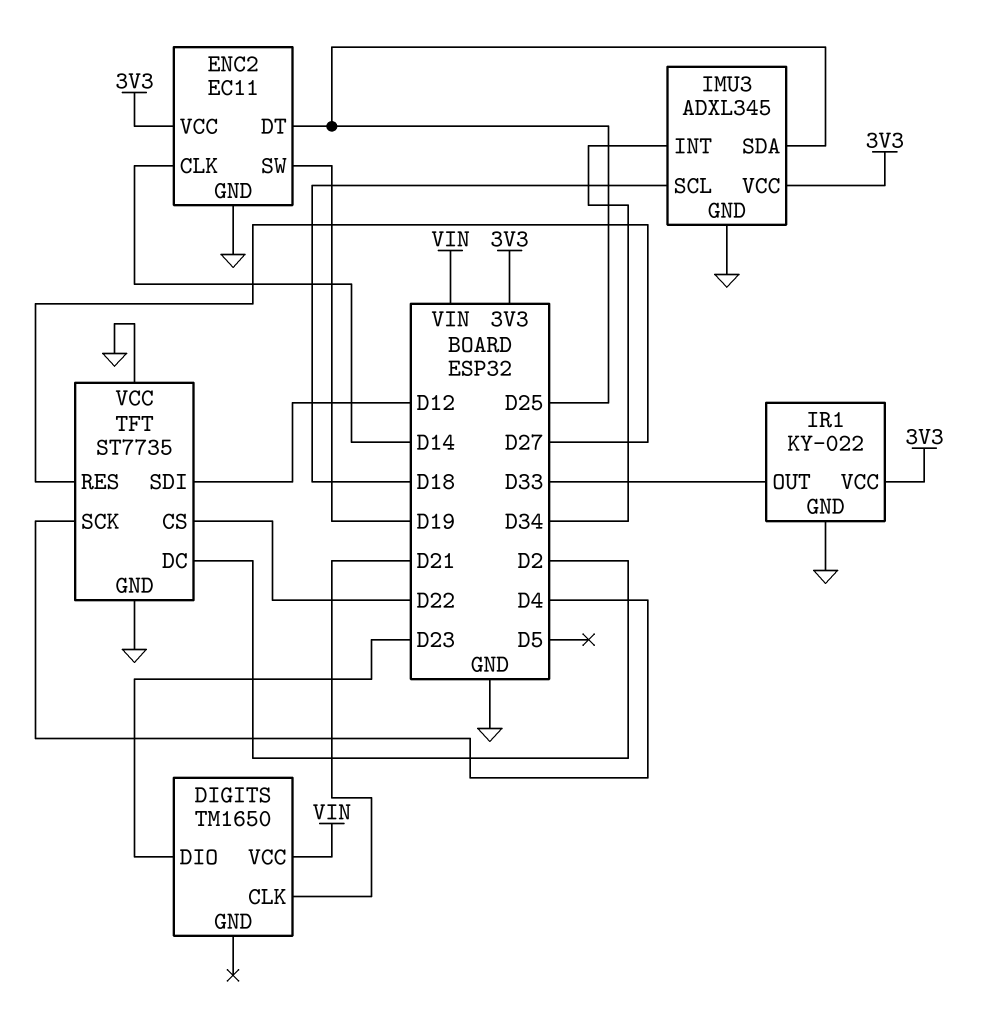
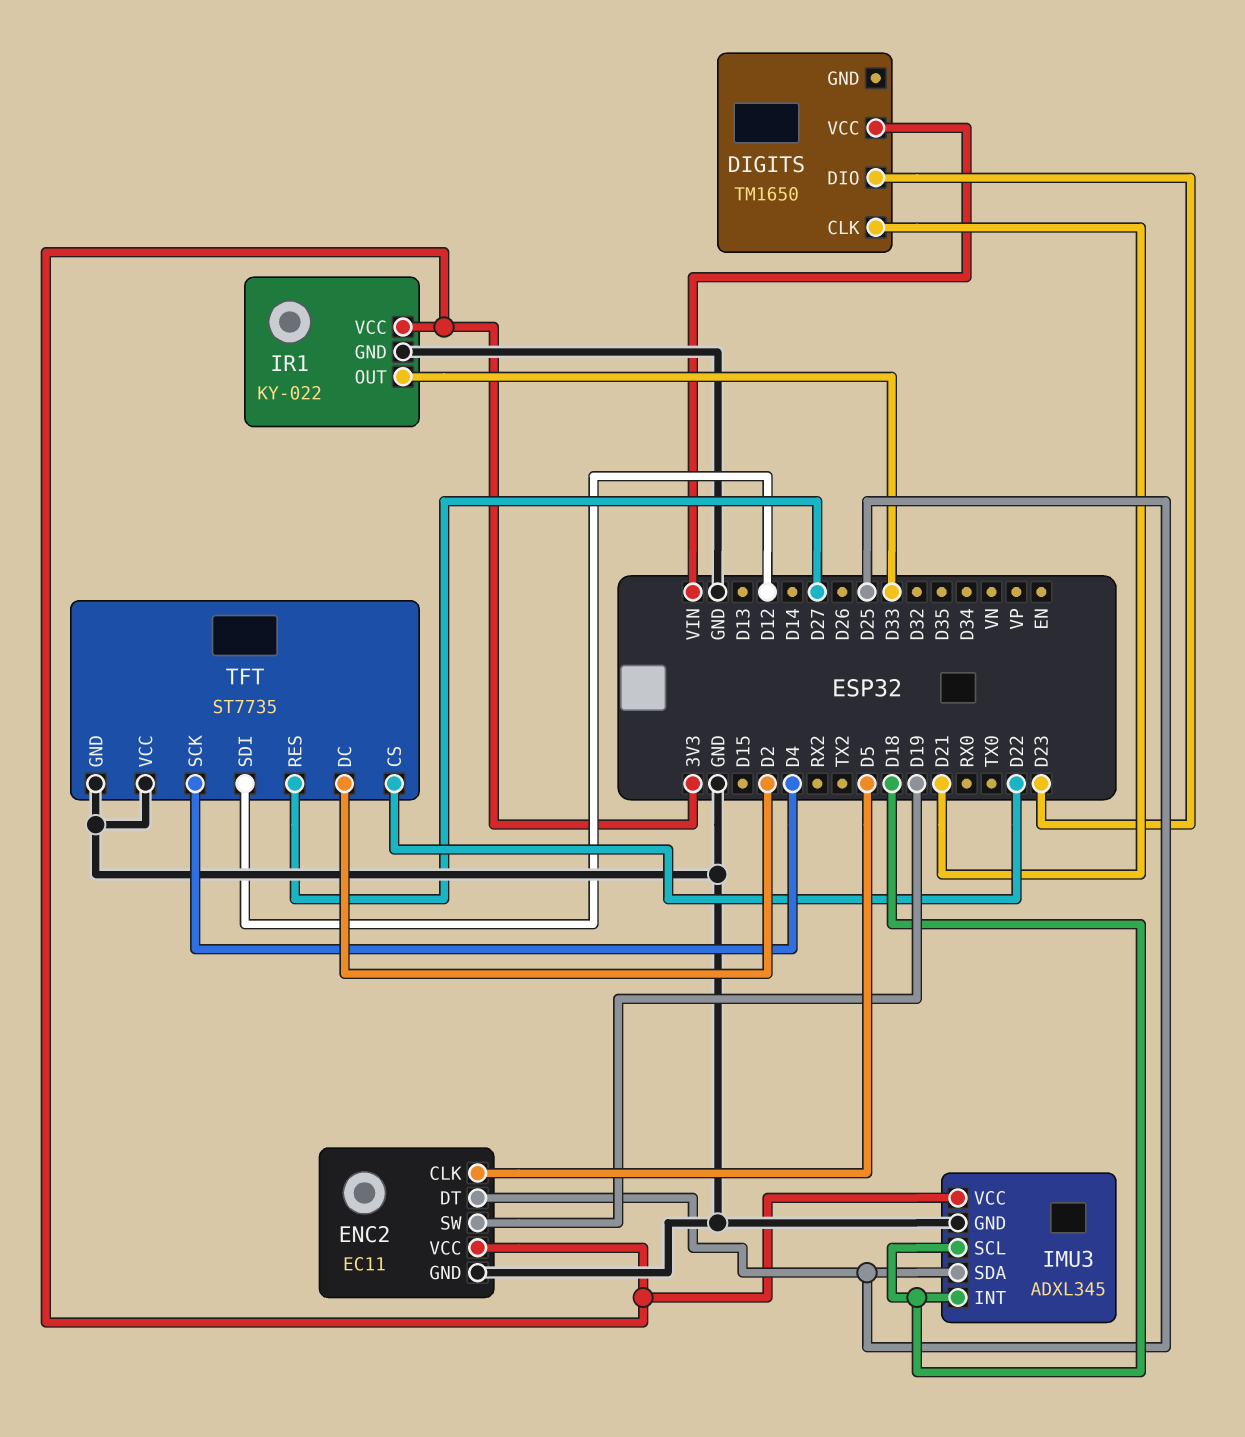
ENC2 pin CLK: D14 -> D5
IMU3 pin INT: D34 -> D18

